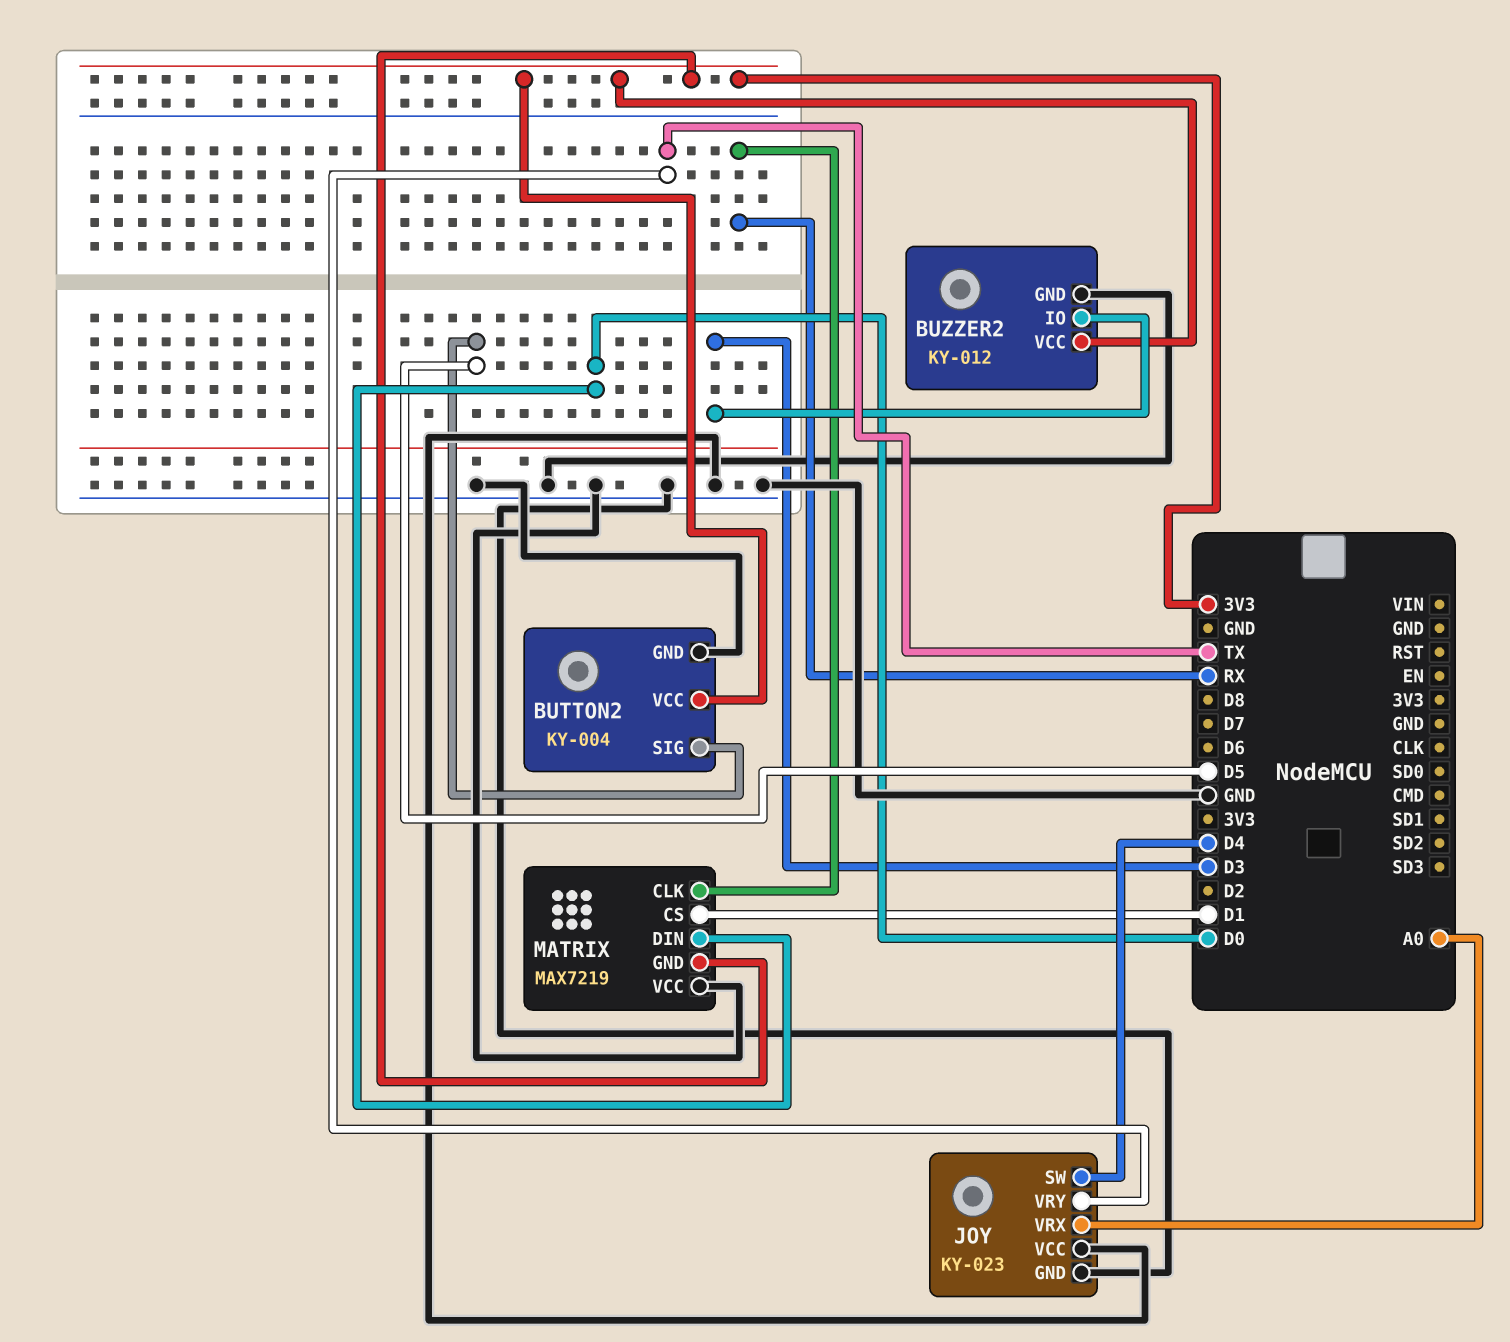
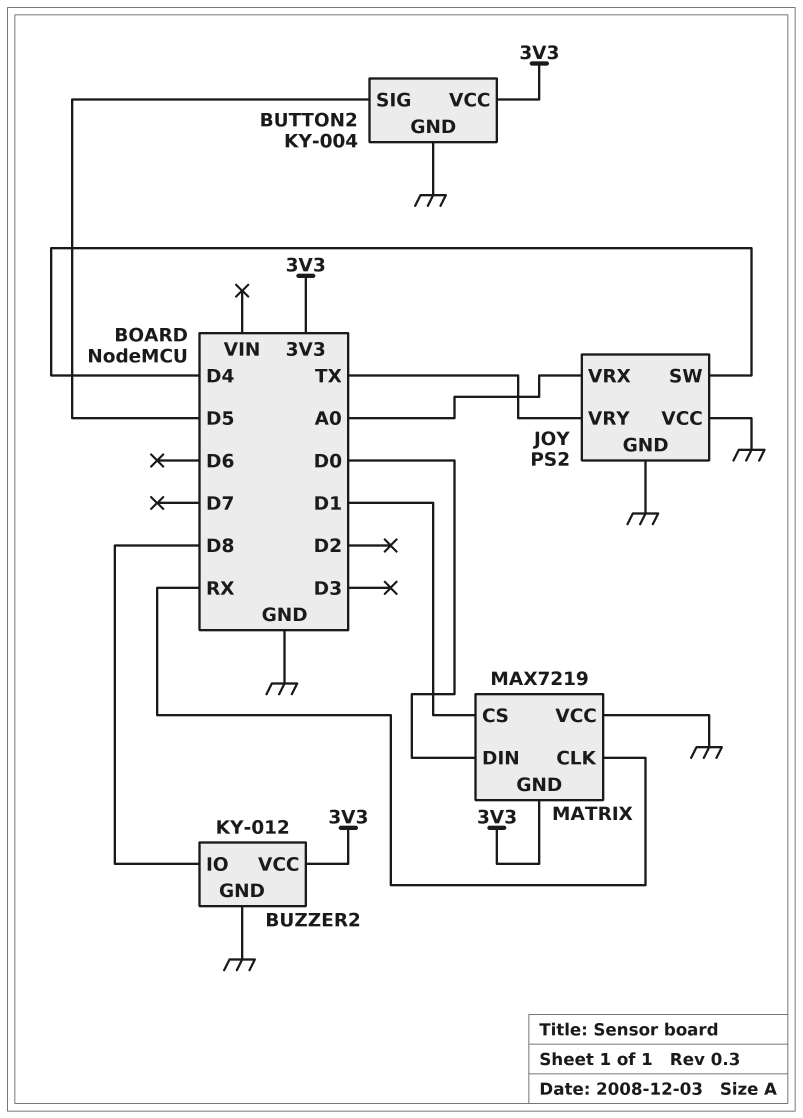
BUZZER2 pin IO: D3 -> D8
JOY: KY-023 -> PS2

